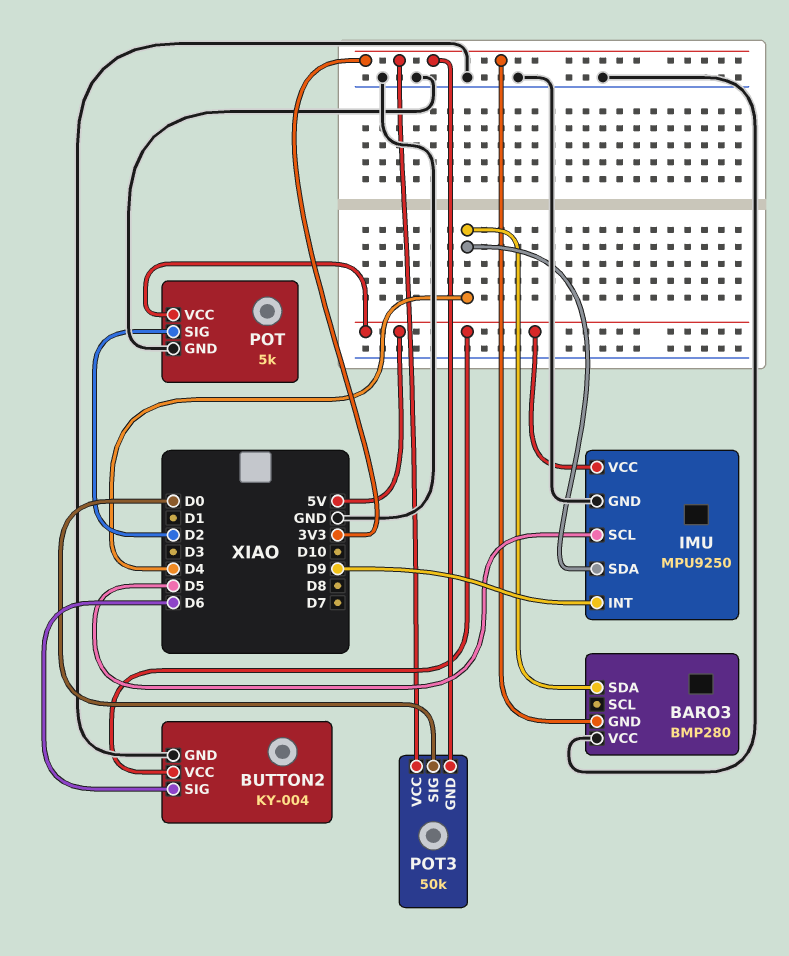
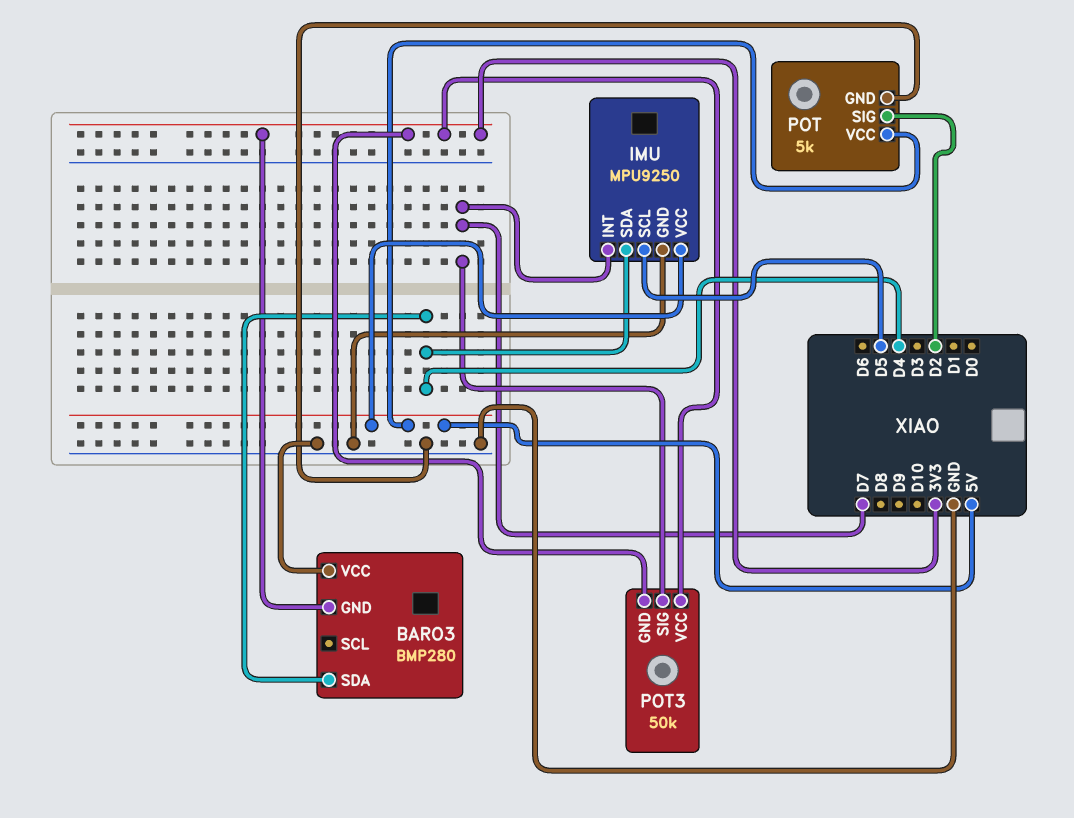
BUTTON2: KY-004 -> none
BUTTON2 pin GND: GND -> none
BUTTON2 pin SIG: D6 -> none
BUTTON2 pin VCC: 5V -> none
IMU pin INT: D9 -> D7
POT3 pin SIG: D0 -> D7

